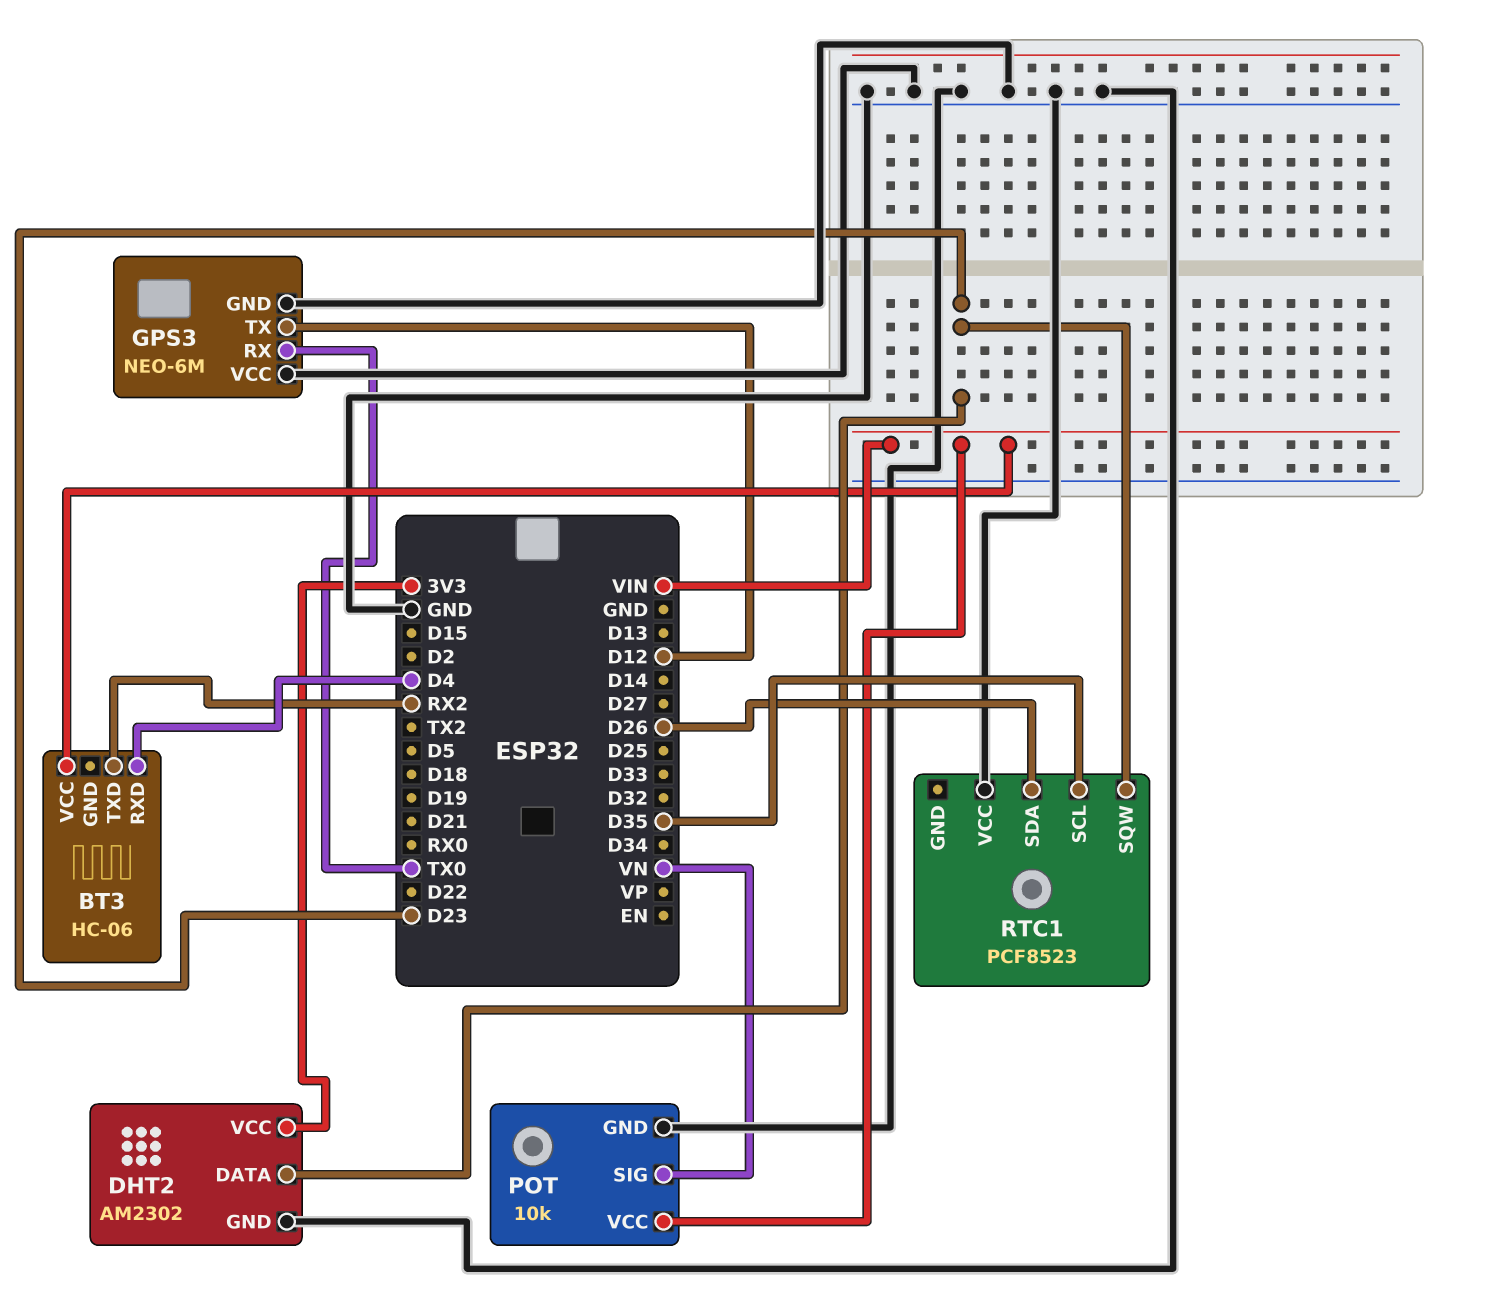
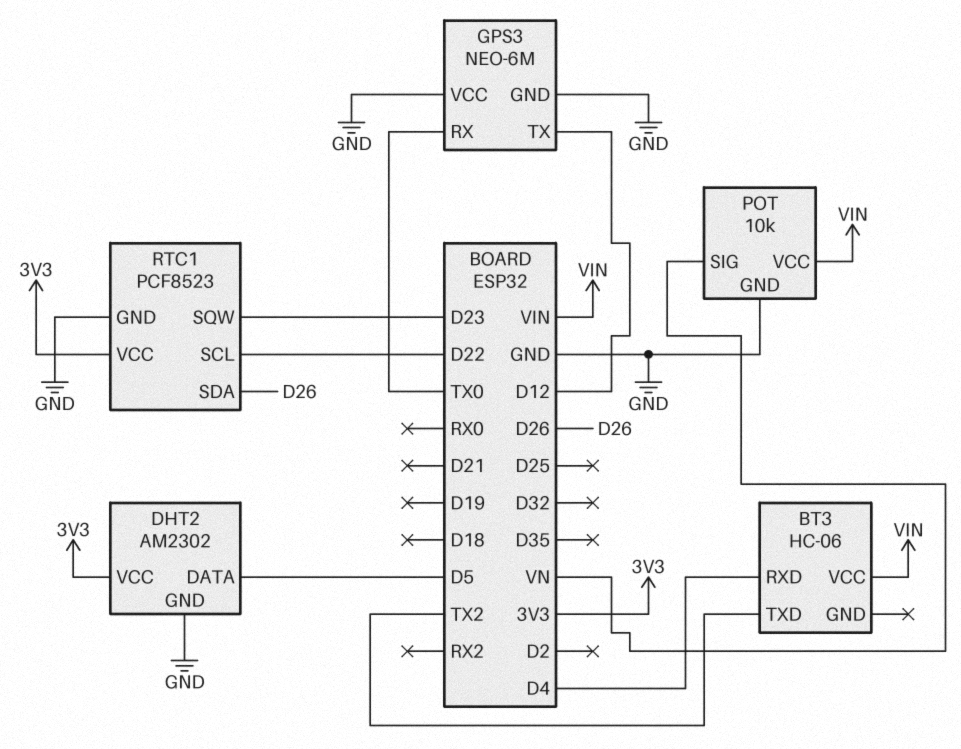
BT3 pin TXD: RX2 -> TX2
DHT2 pin DATA: D23 -> D5
RTC1 pin GND: none -> GND
RTC1 pin SCL: D35 -> D22
RTC1 pin VCC: GND -> 3V3

